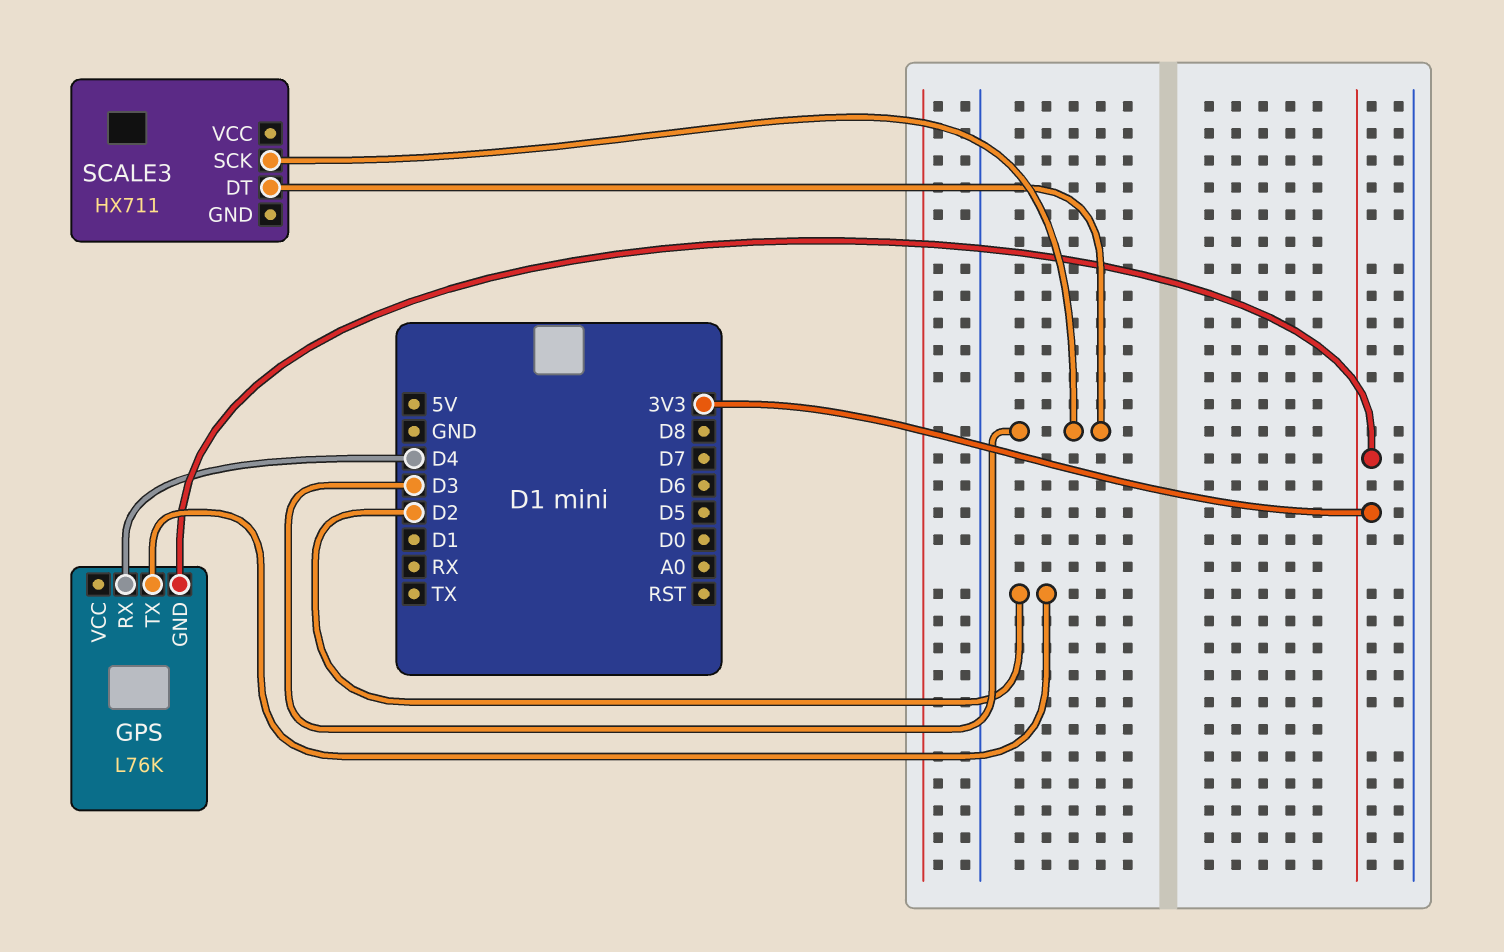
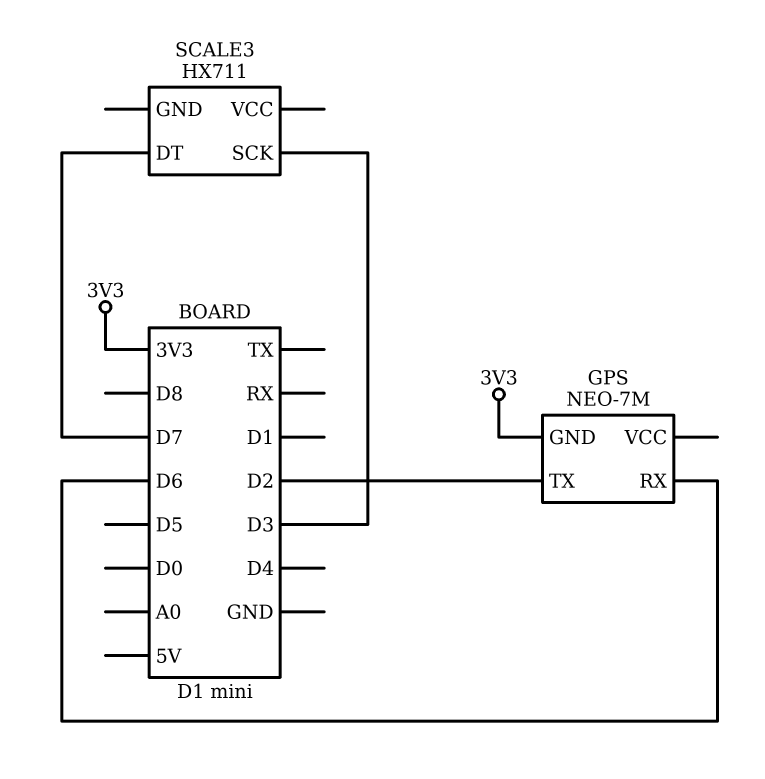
GPS: L76K -> NEO-7M
GPS pin RX: D4 -> D6
SCALE3 pin DT: D3 -> D7

